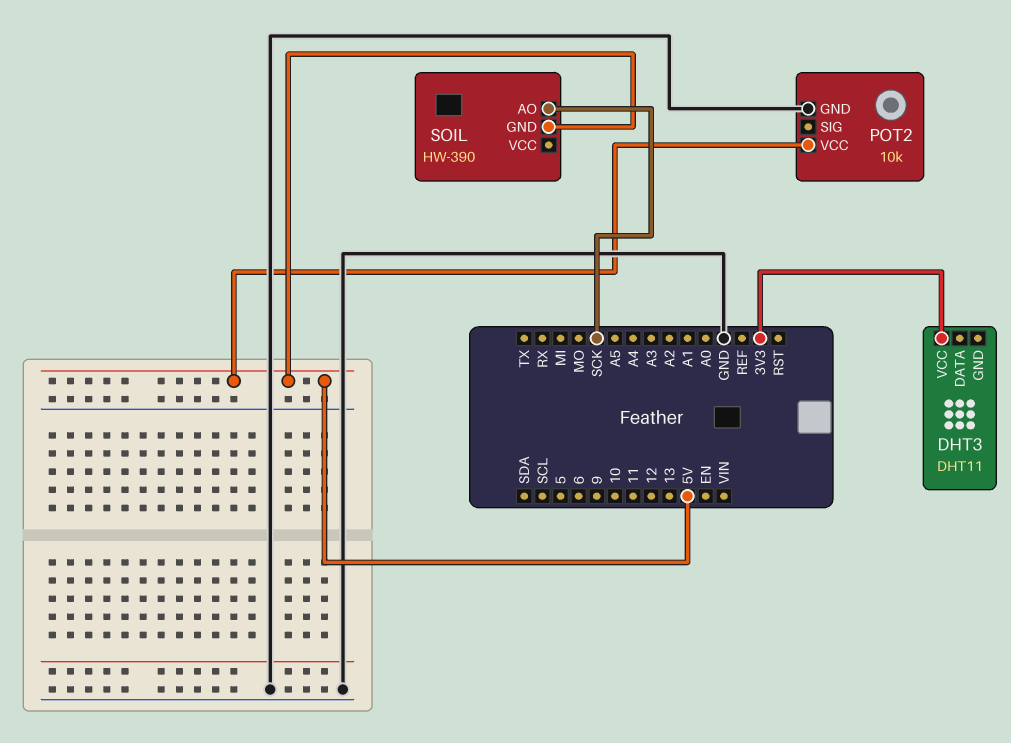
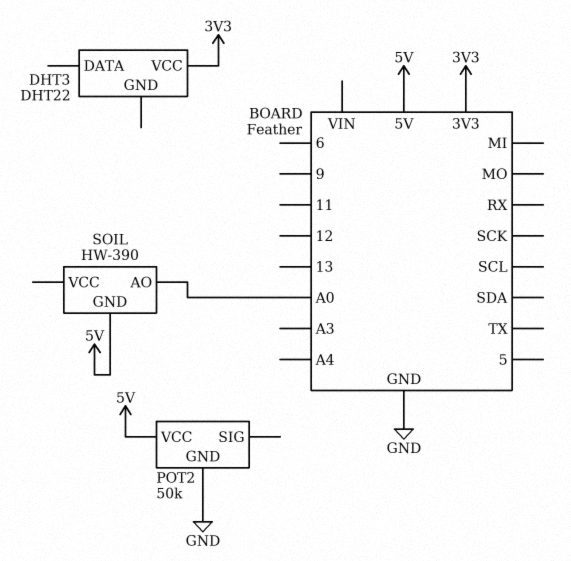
DHT3: DHT11 -> DHT22
POT2: 10k -> 50k
SOIL pin AO: SCK -> A0

